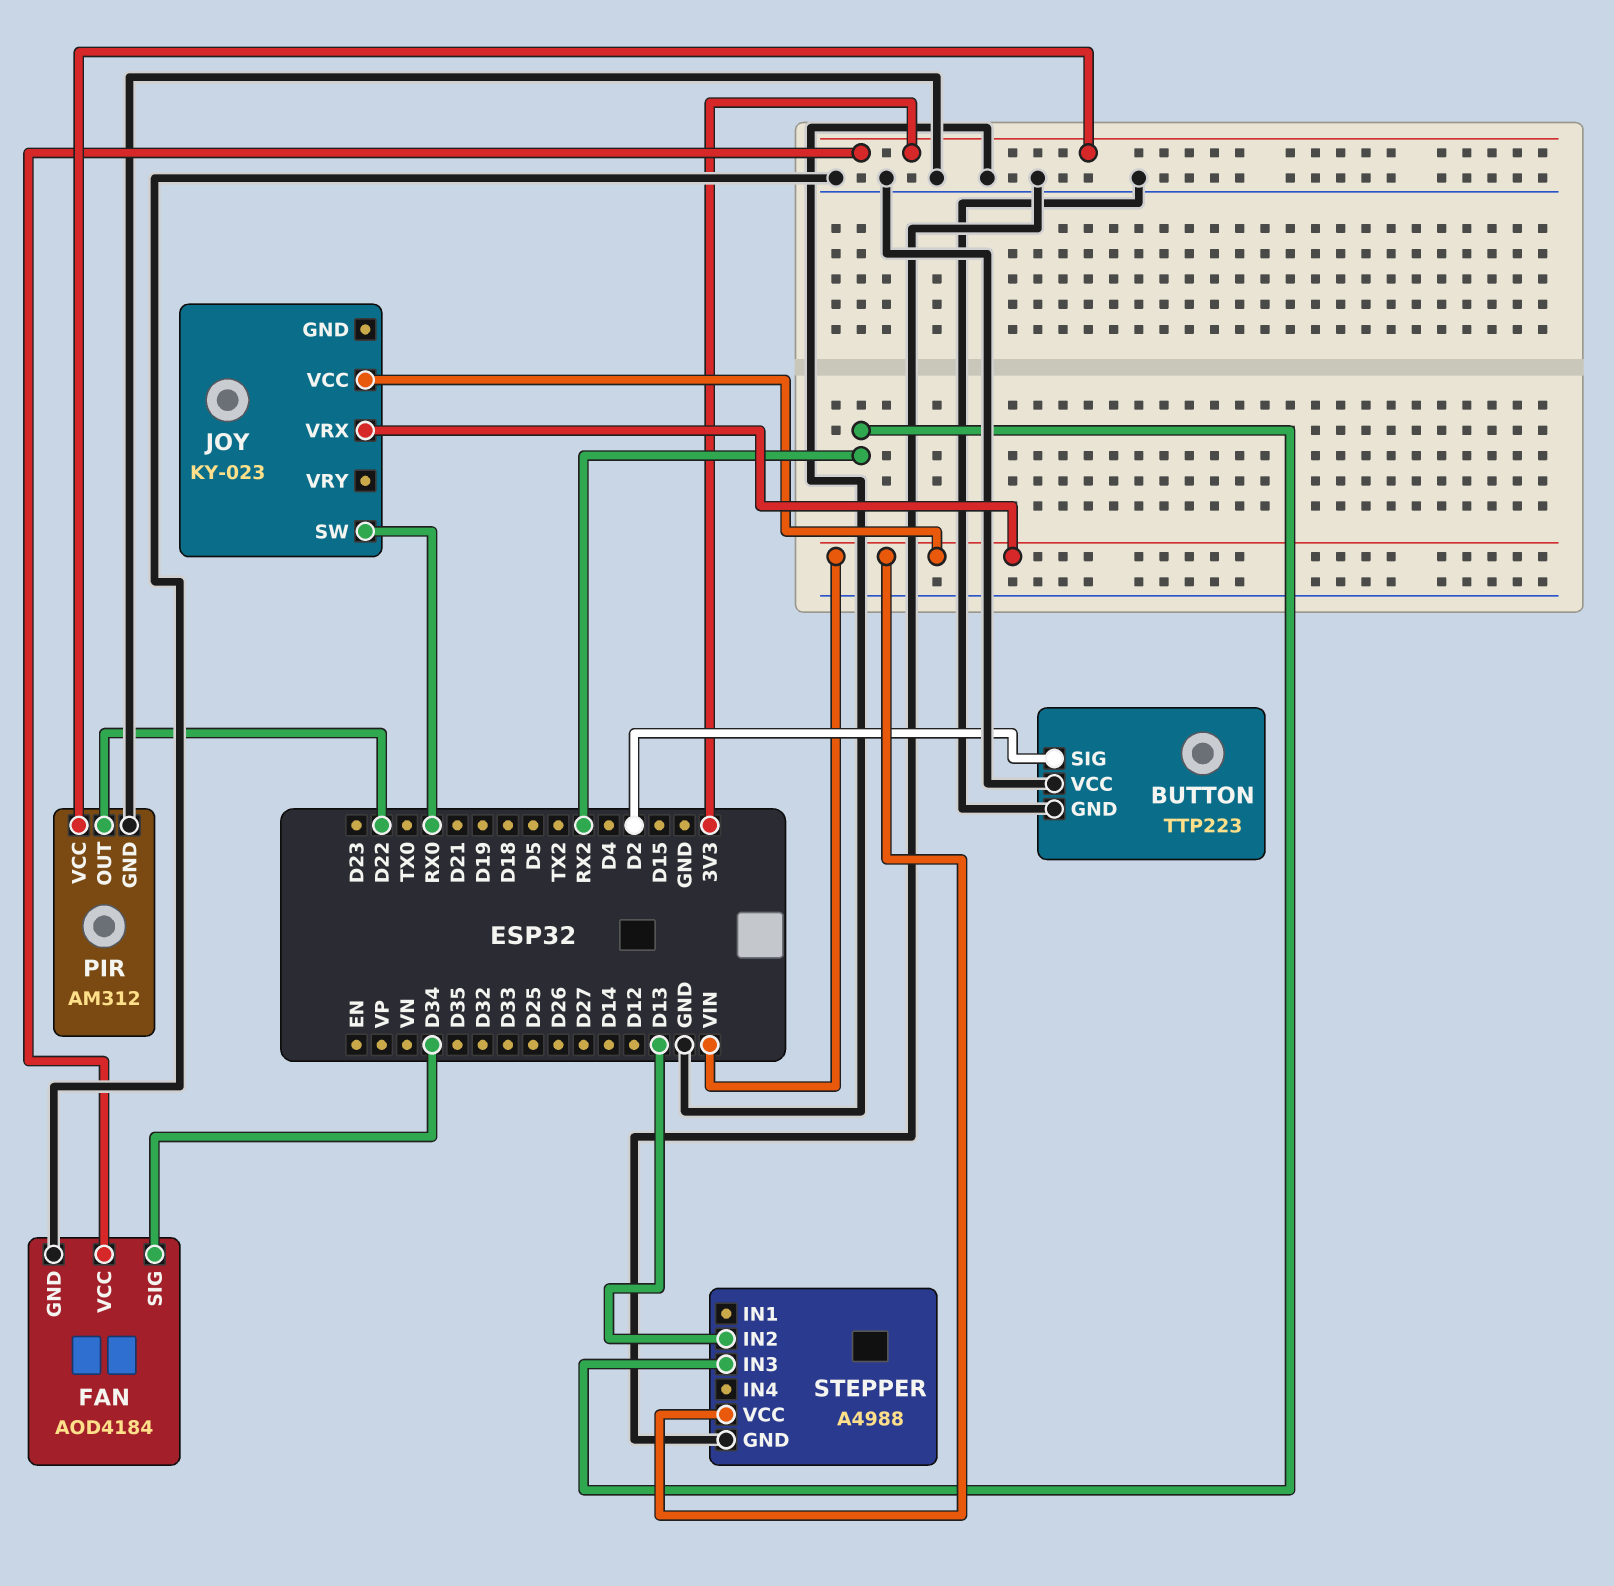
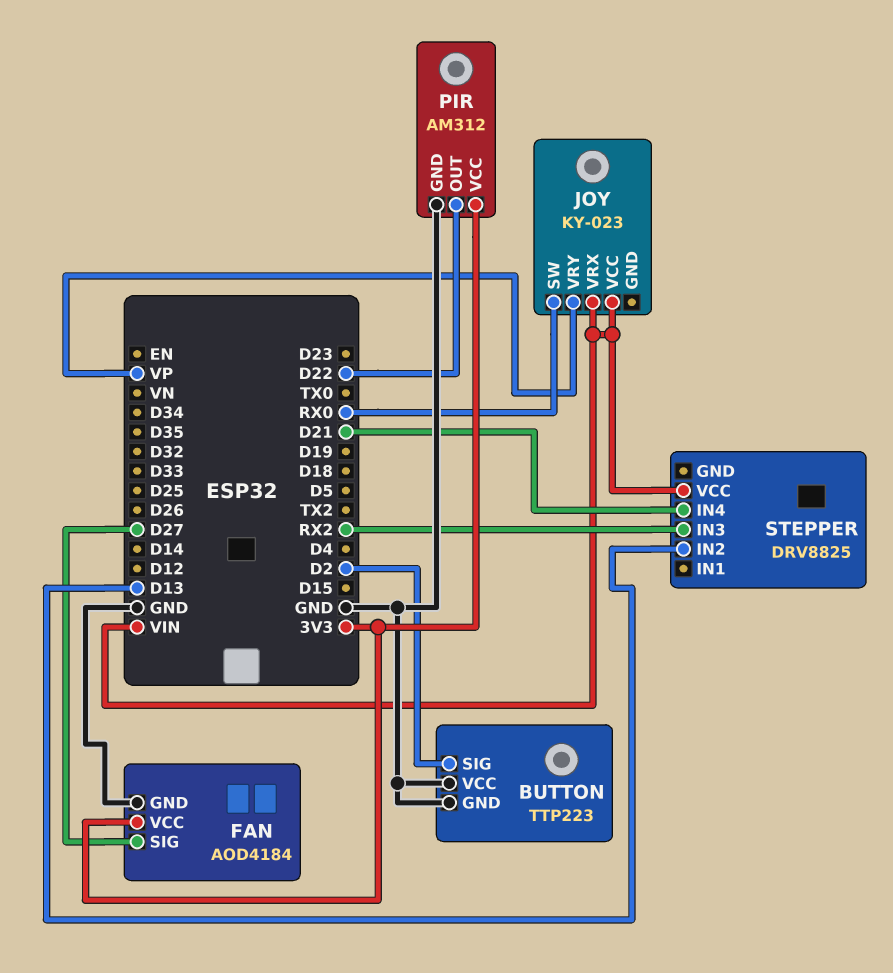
FAN pin SIG: D34 -> D27
JOY pin VRY: none -> VP
STEPPER: A4988 -> DRV8825
STEPPER pin GND: GND -> none
STEPPER pin IN4: none -> D21

